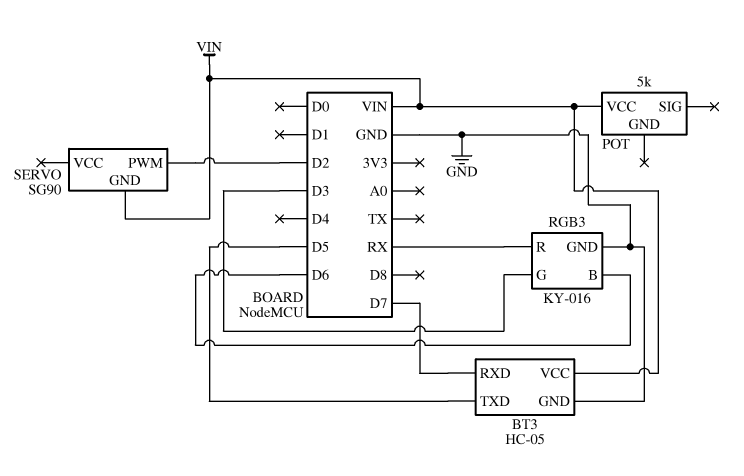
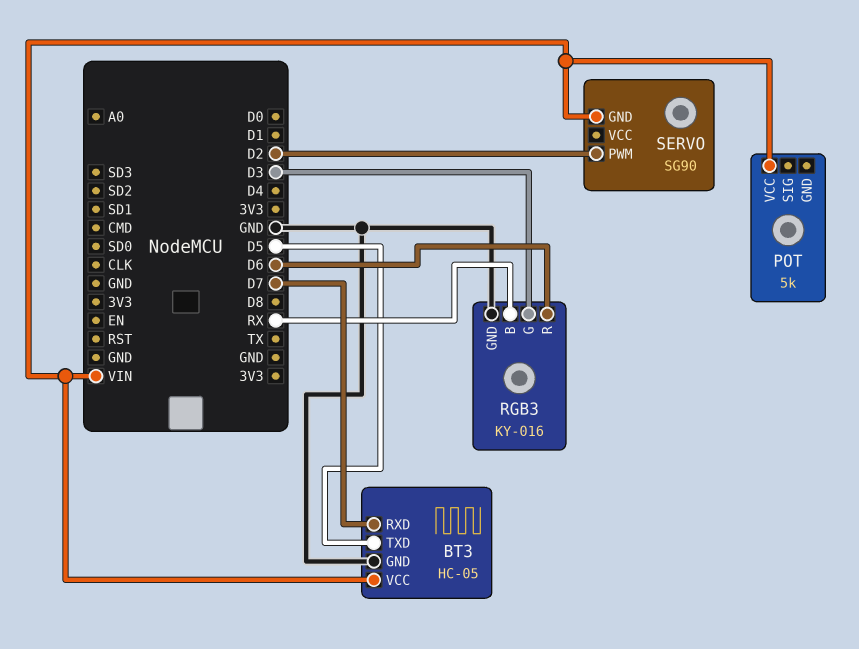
RGB3 pin B: D6 -> RX
RGB3 pin R: RX -> D6

